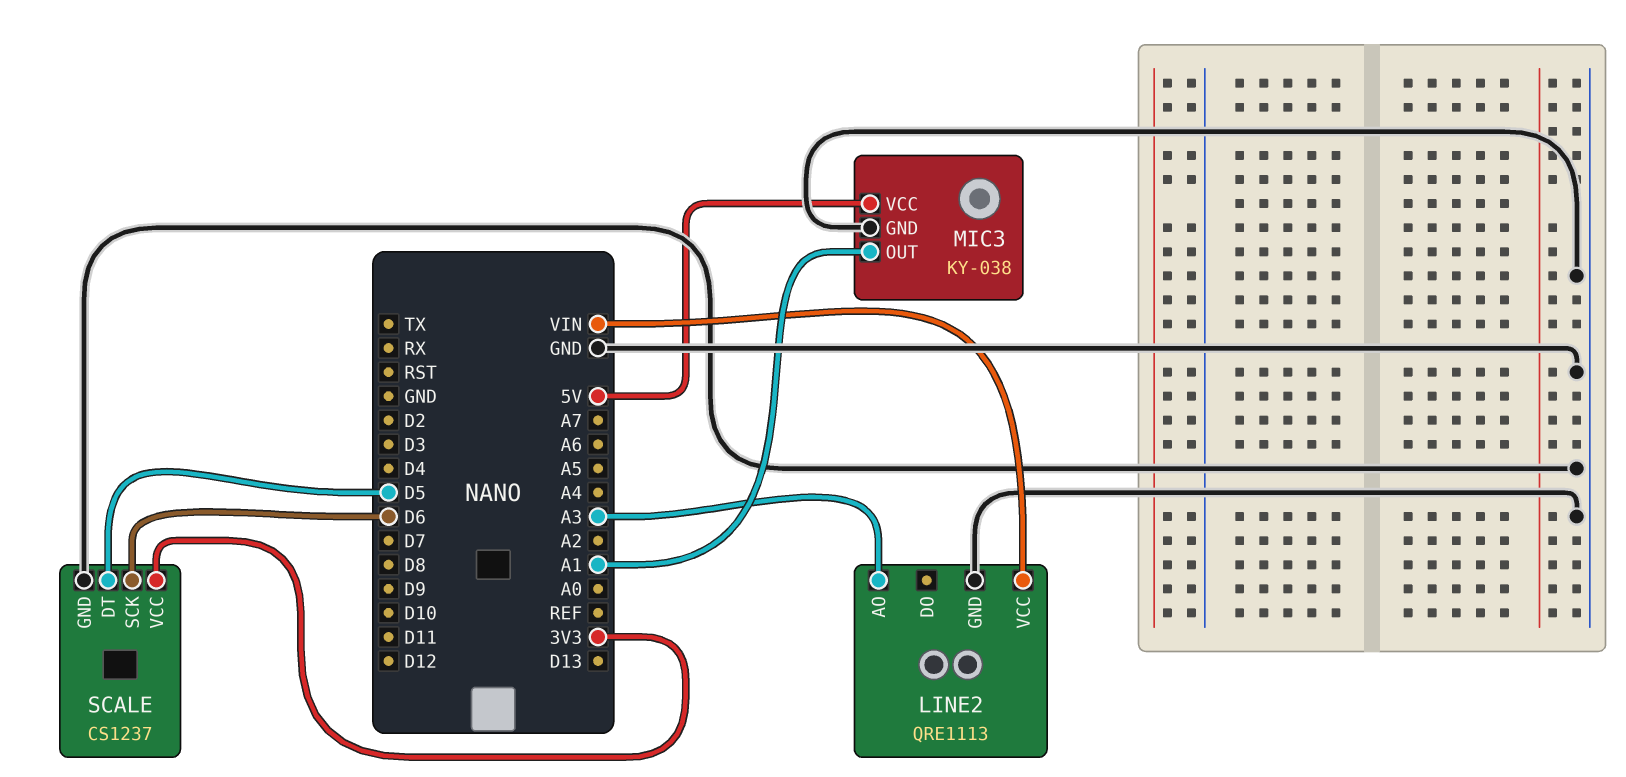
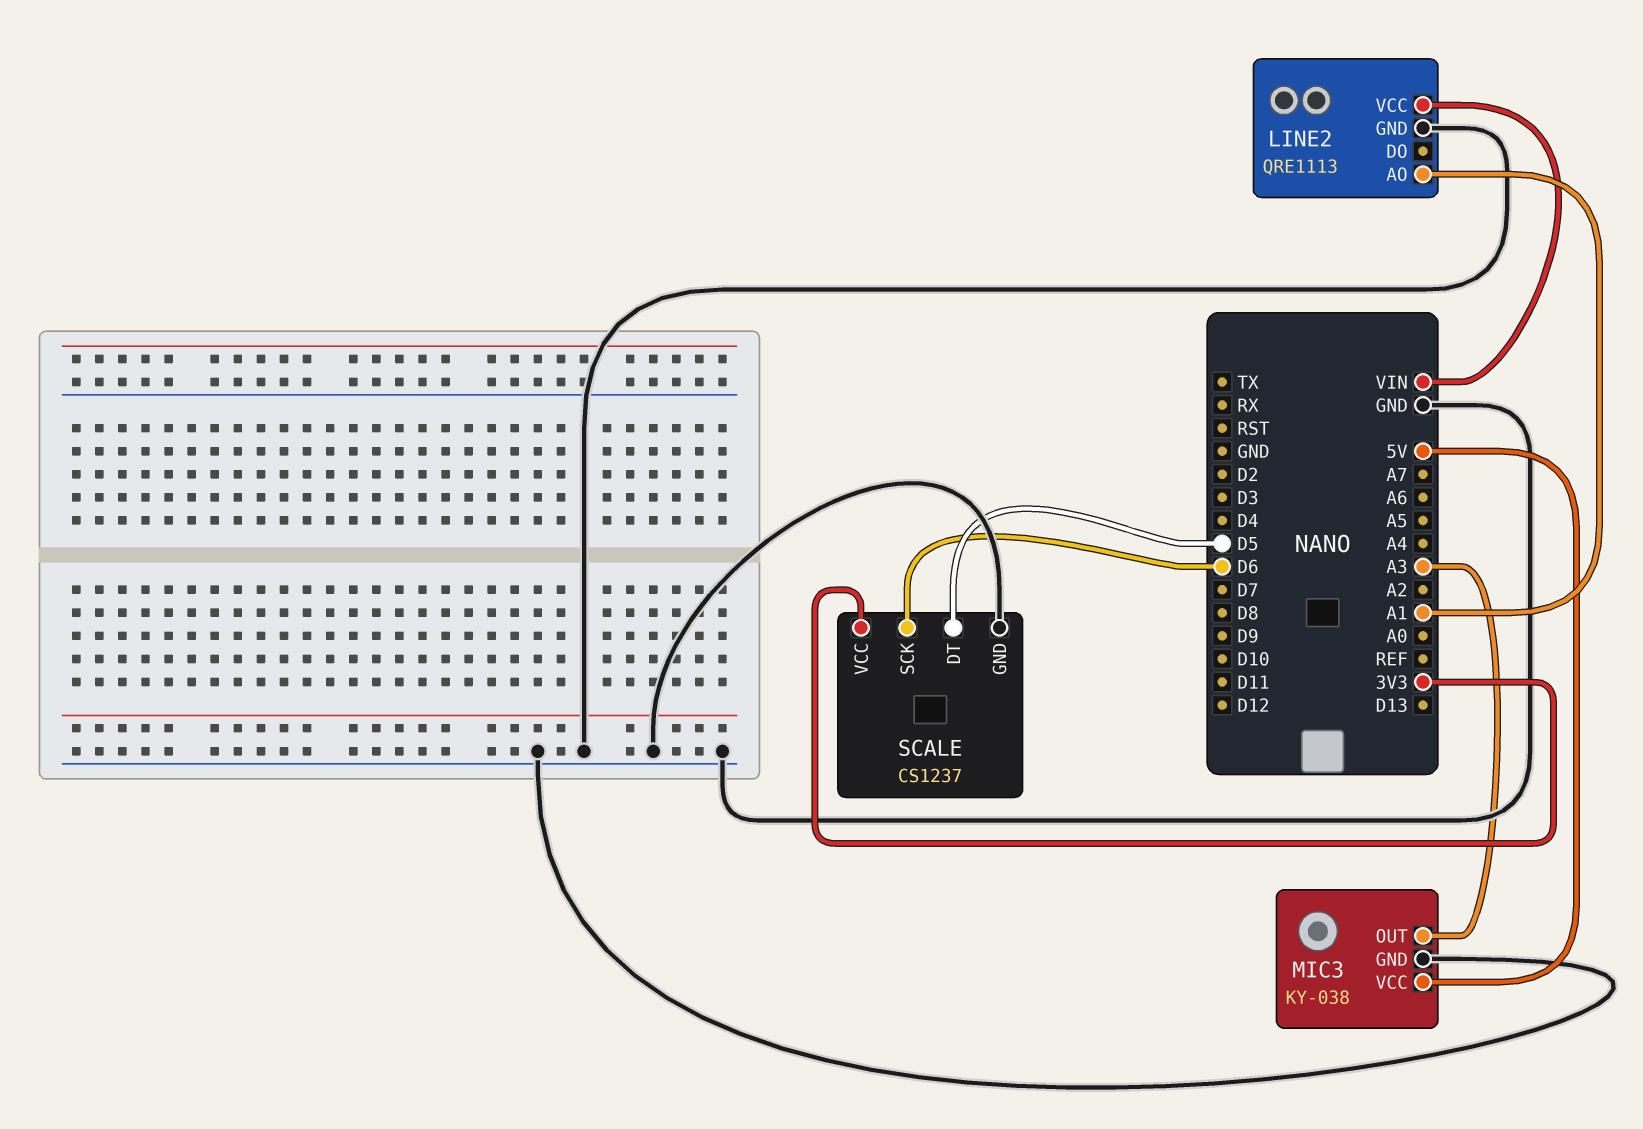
LINE2 pin AO: A3 -> A1
MIC3 pin OUT: A1 -> A3

